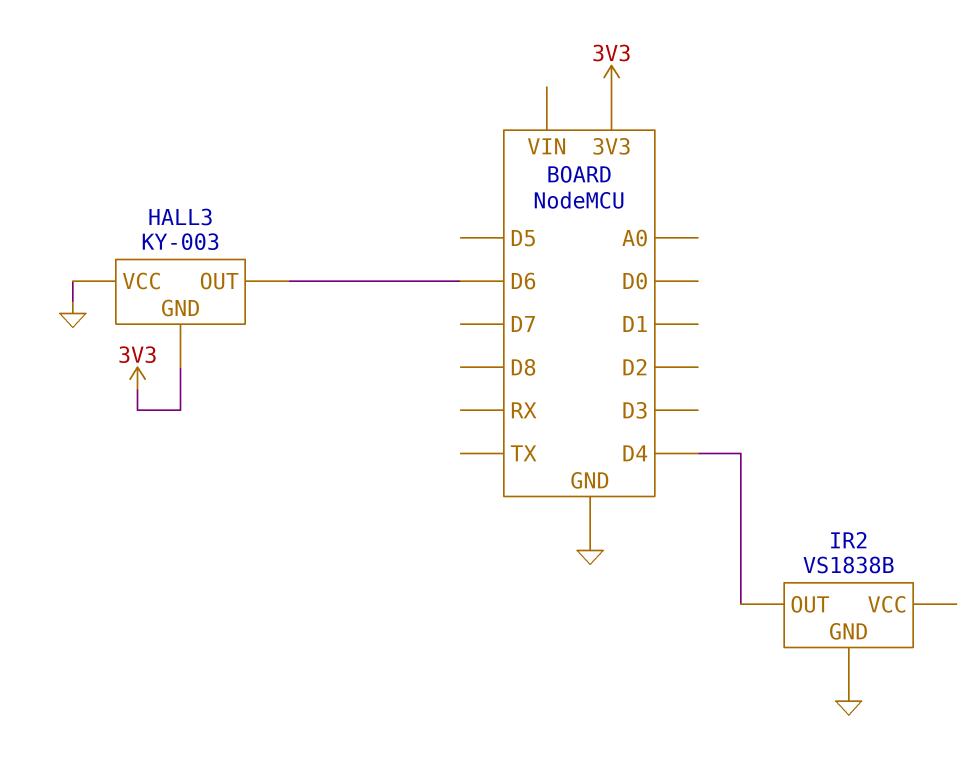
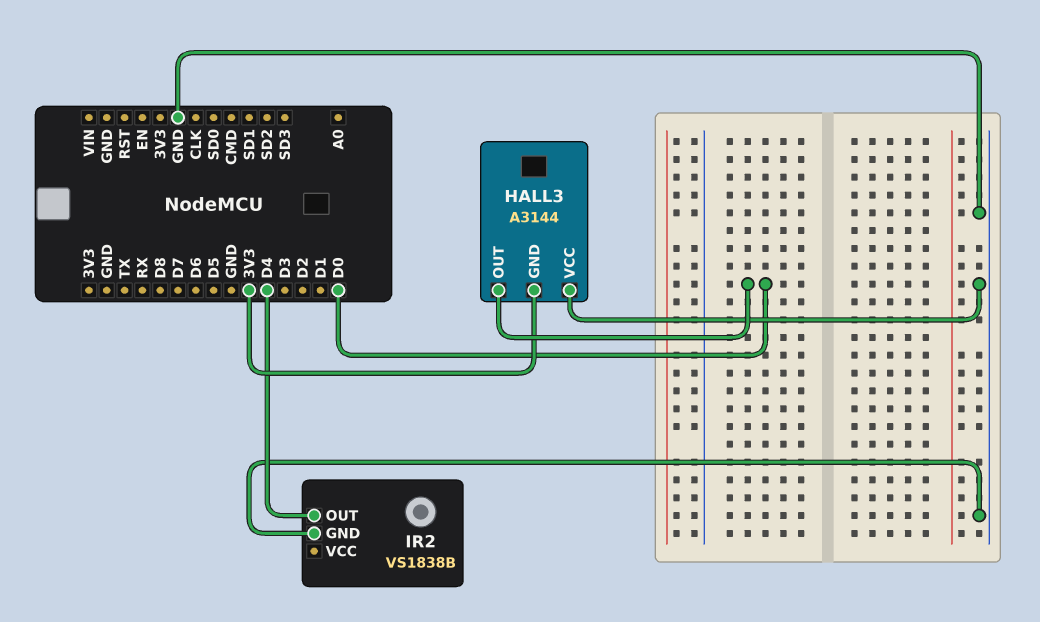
HALL3: KY-003 -> A3144
HALL3 pin OUT: D6 -> D0

